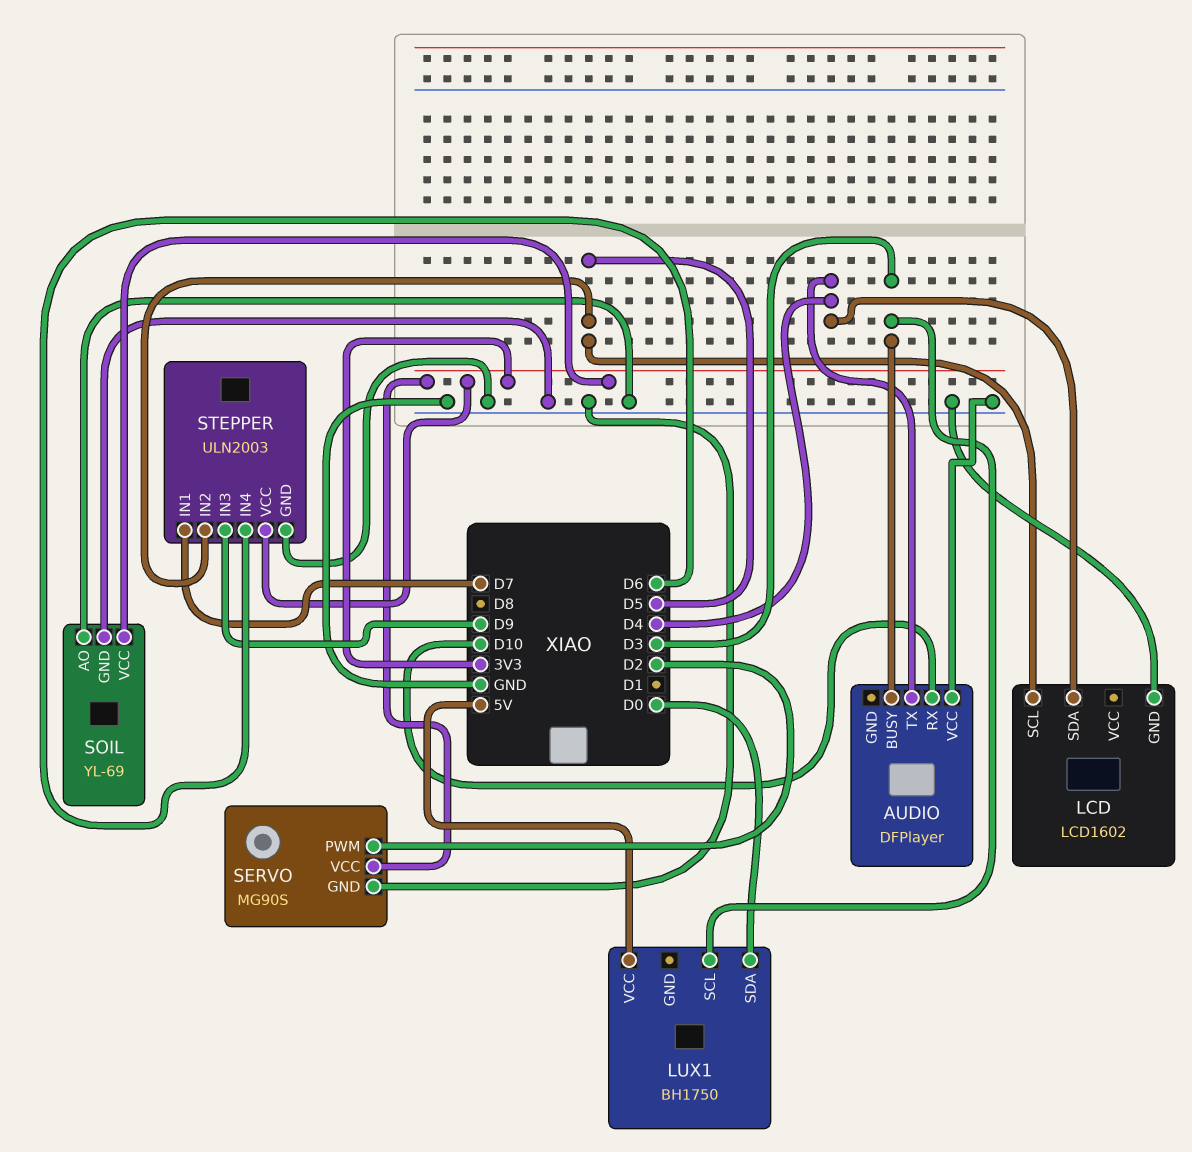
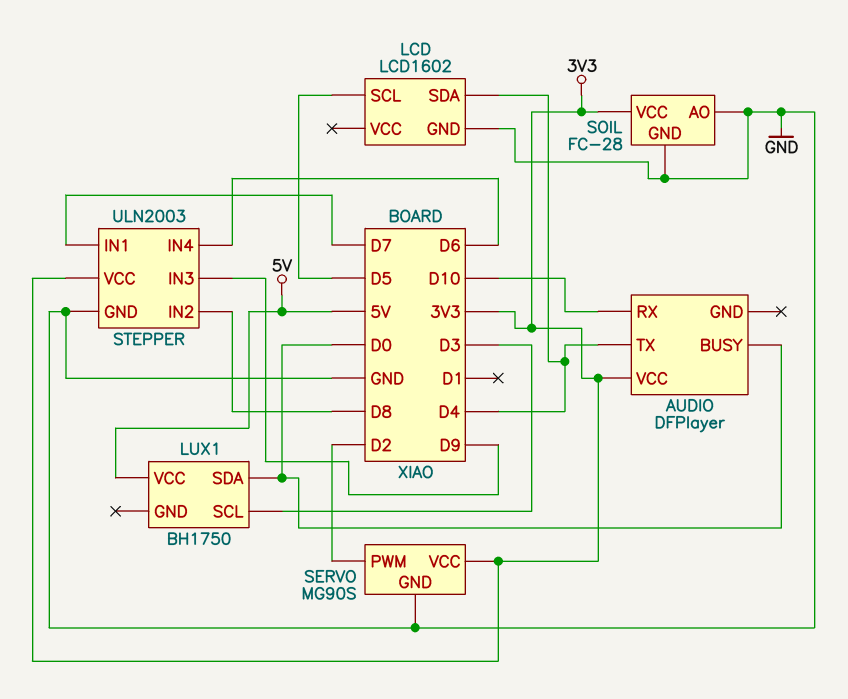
AUDIO pin BUSY: D3 -> D0
AUDIO pin VCC: GND -> 3V3
SOIL: YL-69 -> FC-28
STEPPER pin IN2: D5 -> D8

